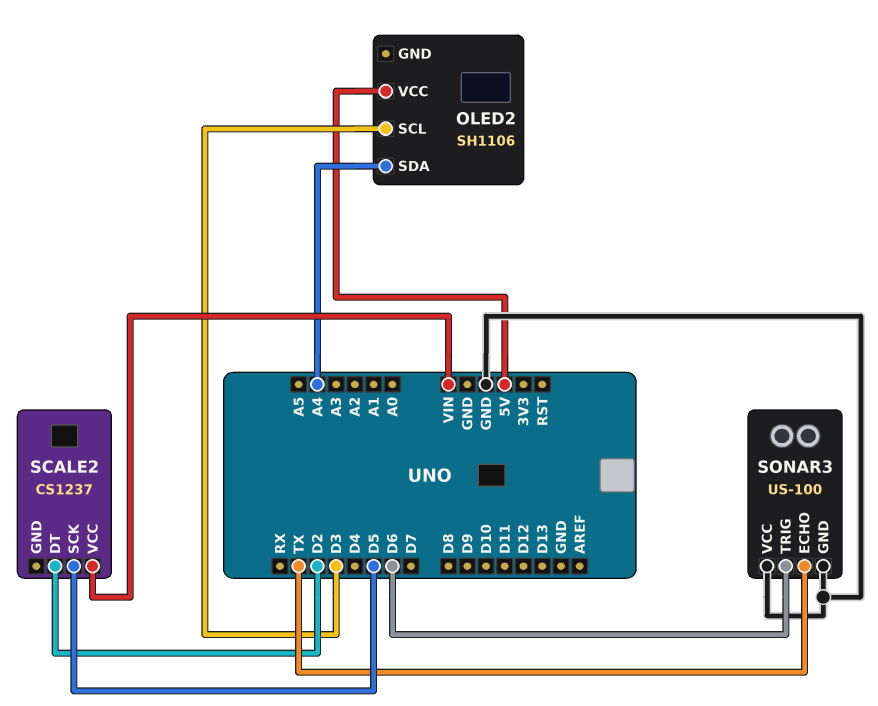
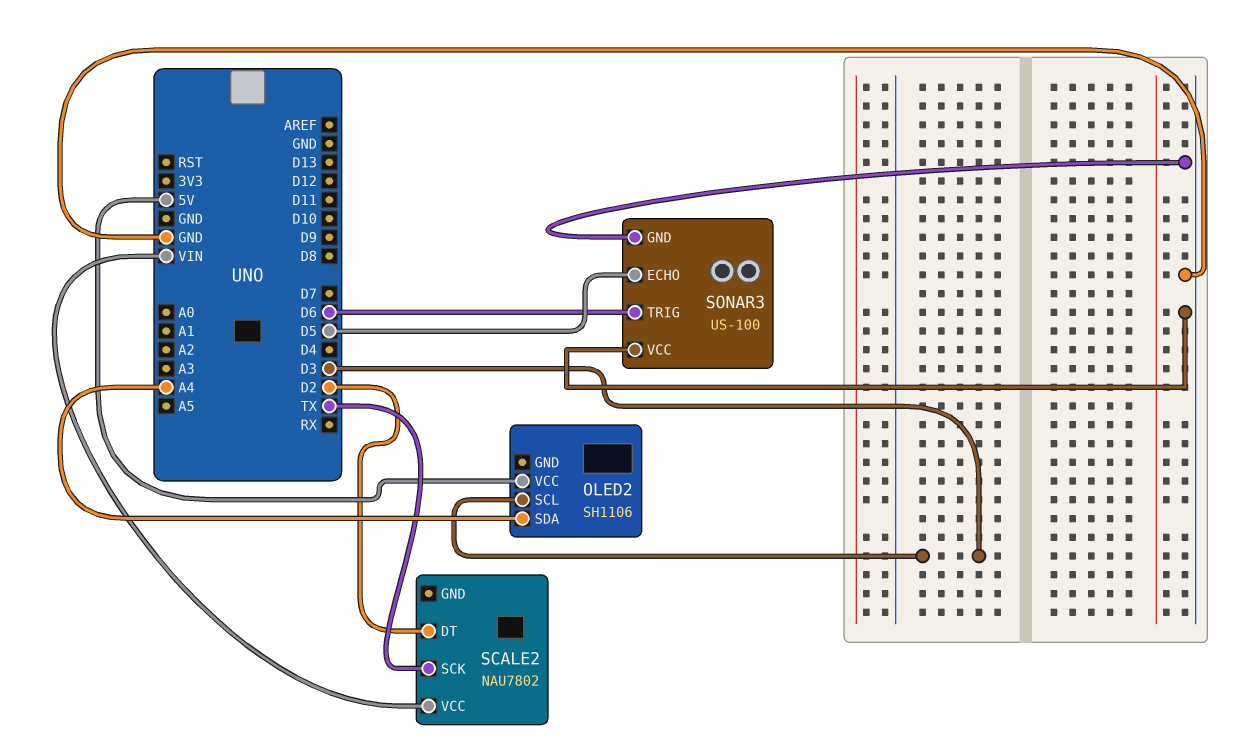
SCALE2: CS1237 -> NAU7802
SCALE2 pin SCK: D5 -> TX
SONAR3 pin ECHO: TX -> D5

